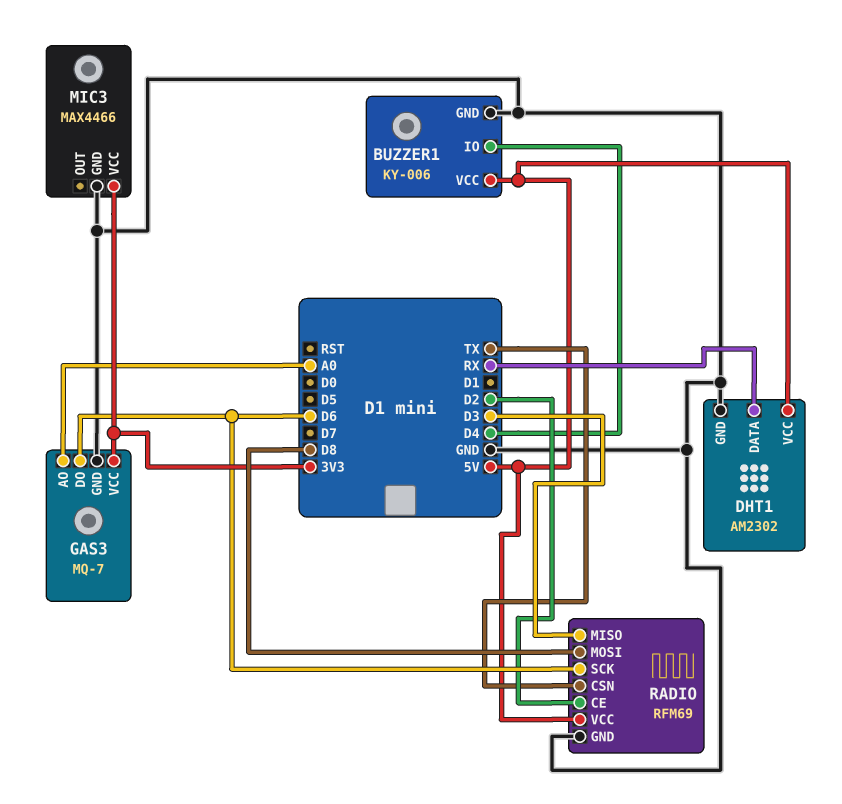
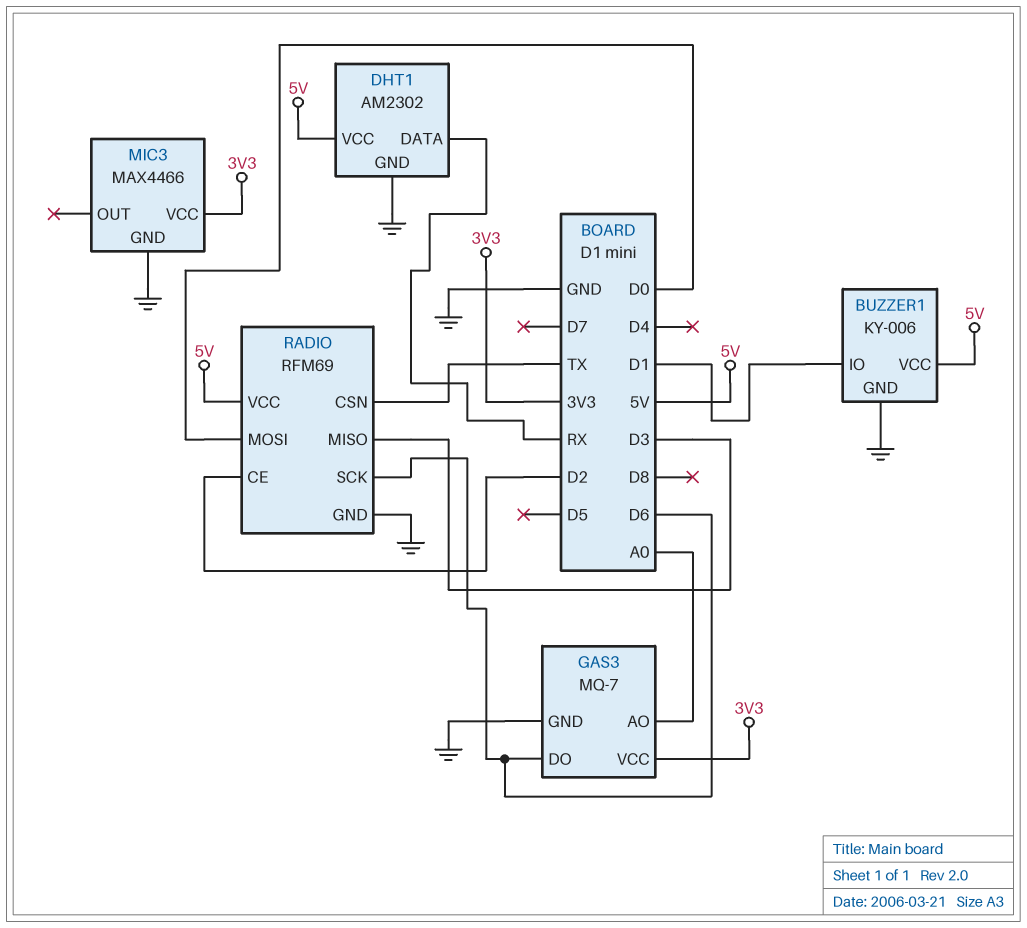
BUZZER1 pin IO: D4 -> D1
RADIO pin MOSI: D8 -> D0

